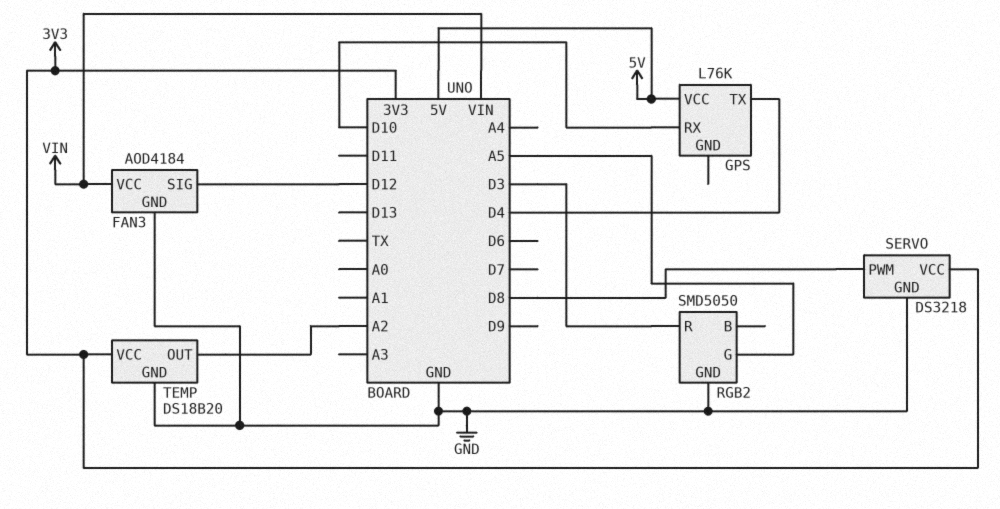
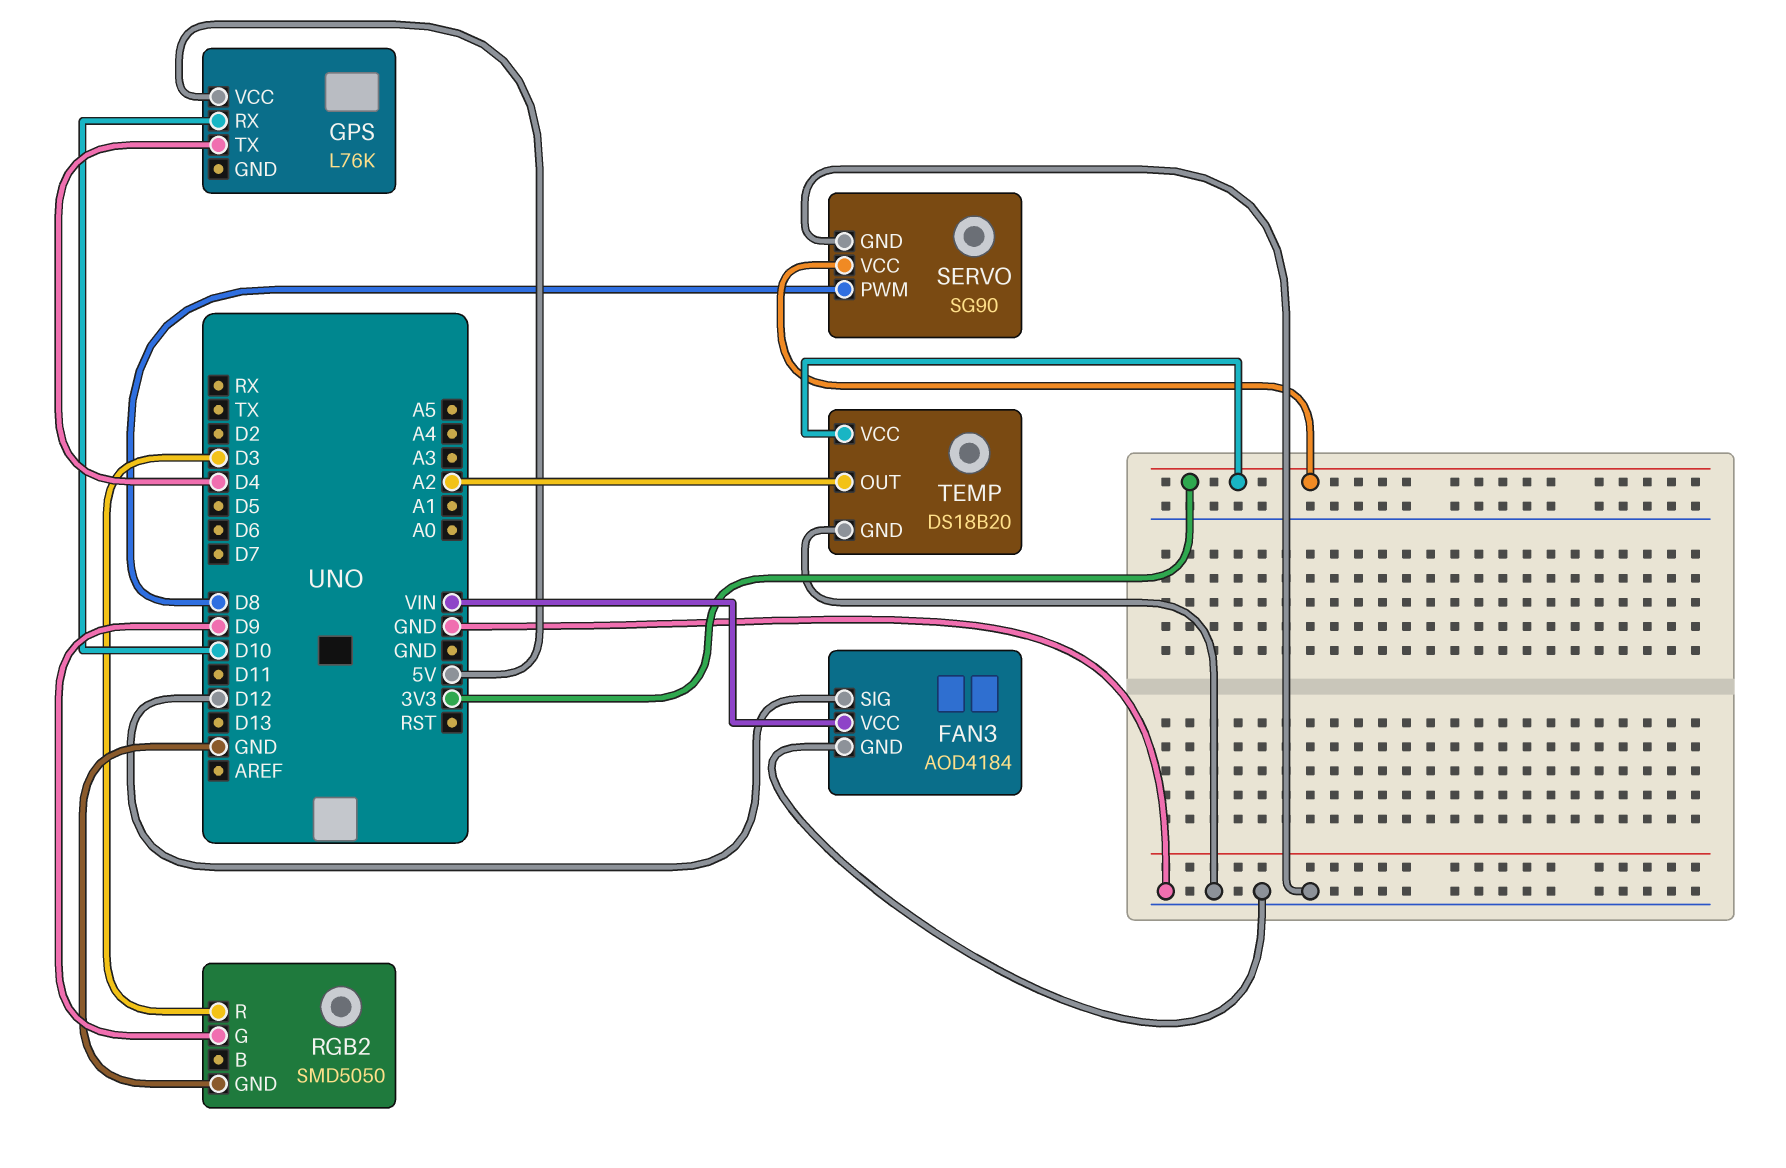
RGB2 pin G: A5 -> D9
SERVO: DS3218 -> SG90

